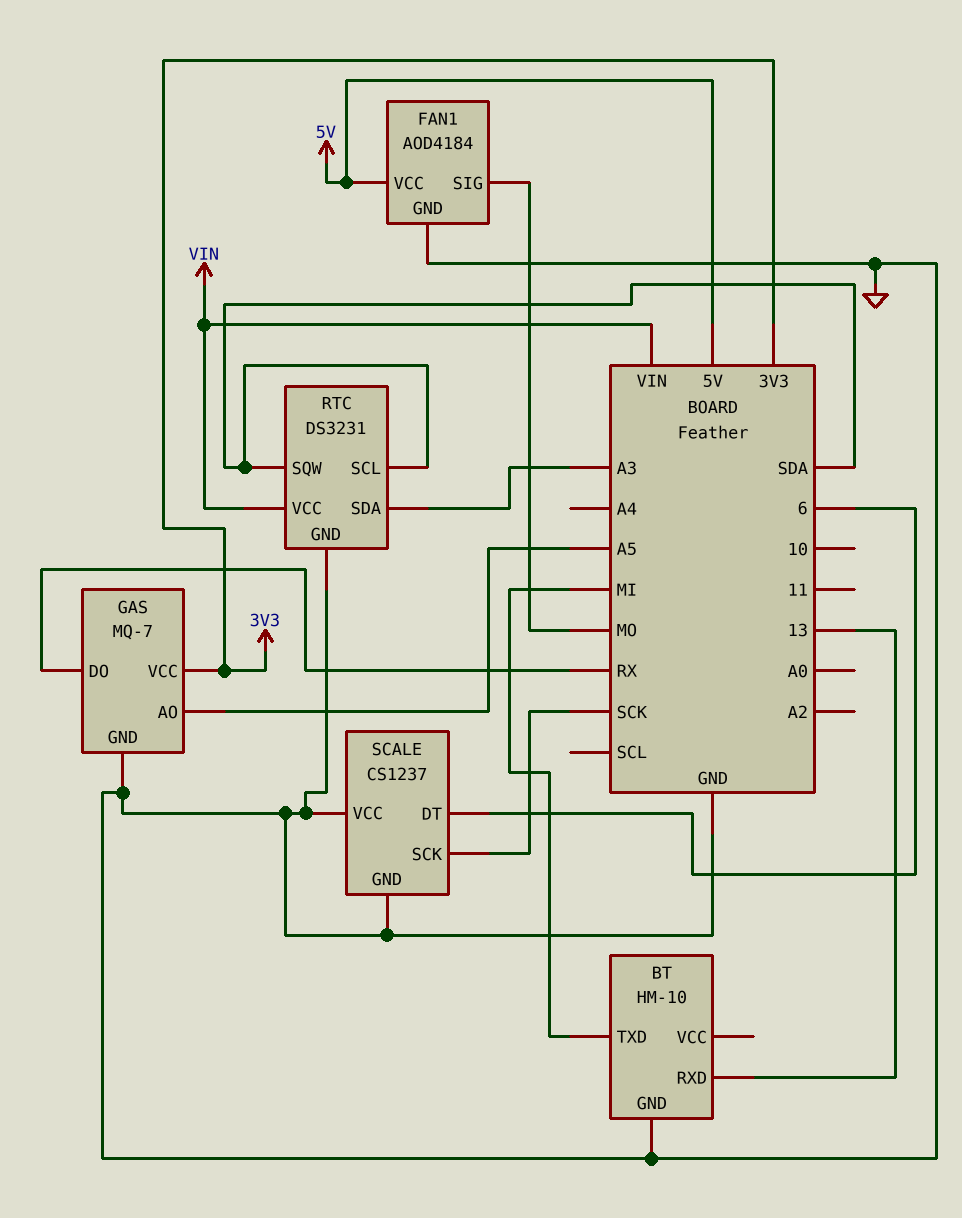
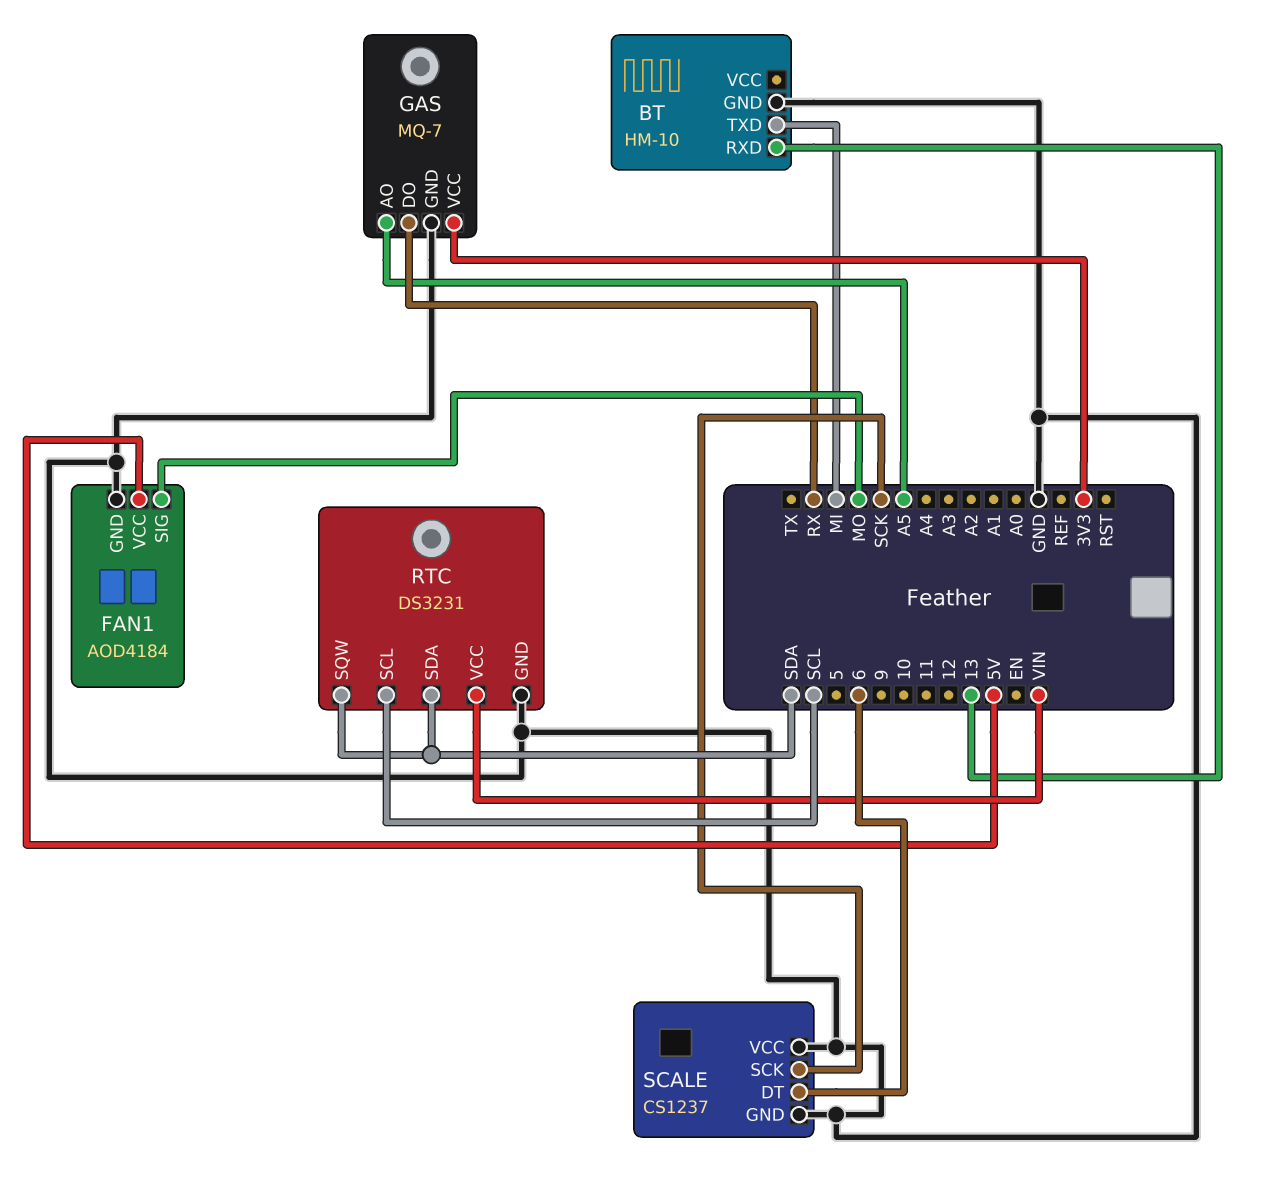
RTC pin SCL: SDA -> SCL
RTC pin SDA: A3 -> SDA

